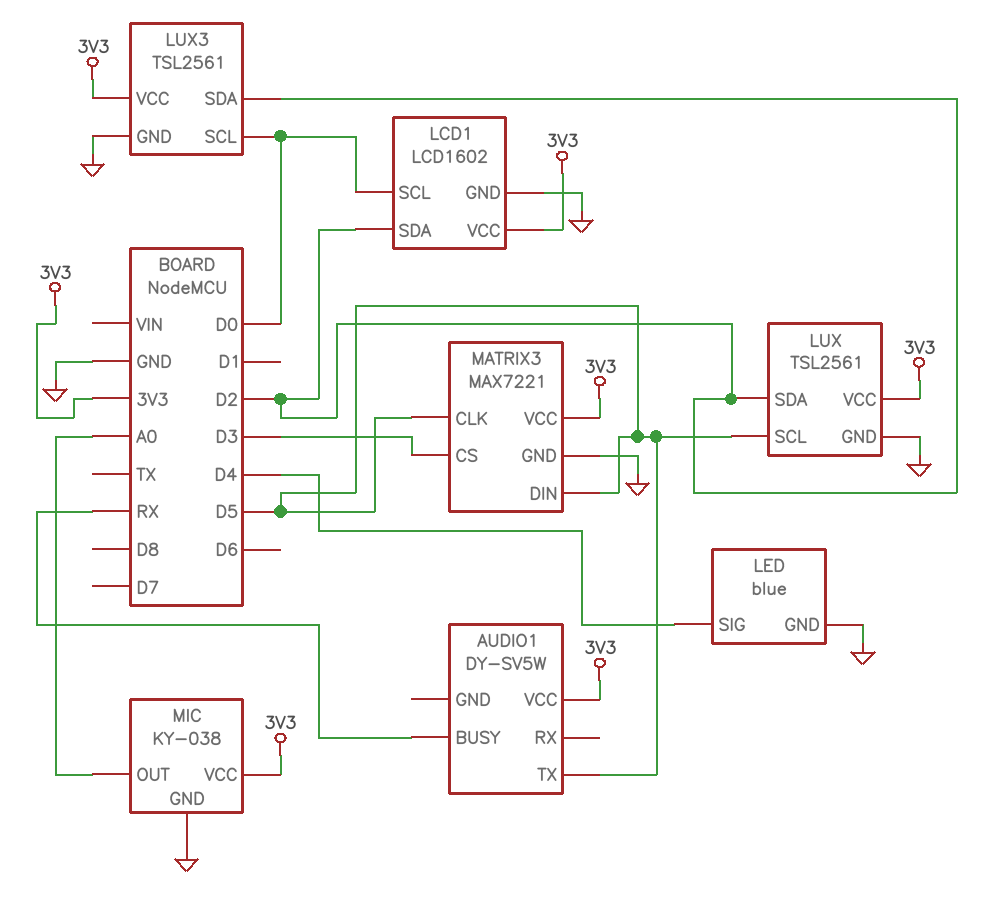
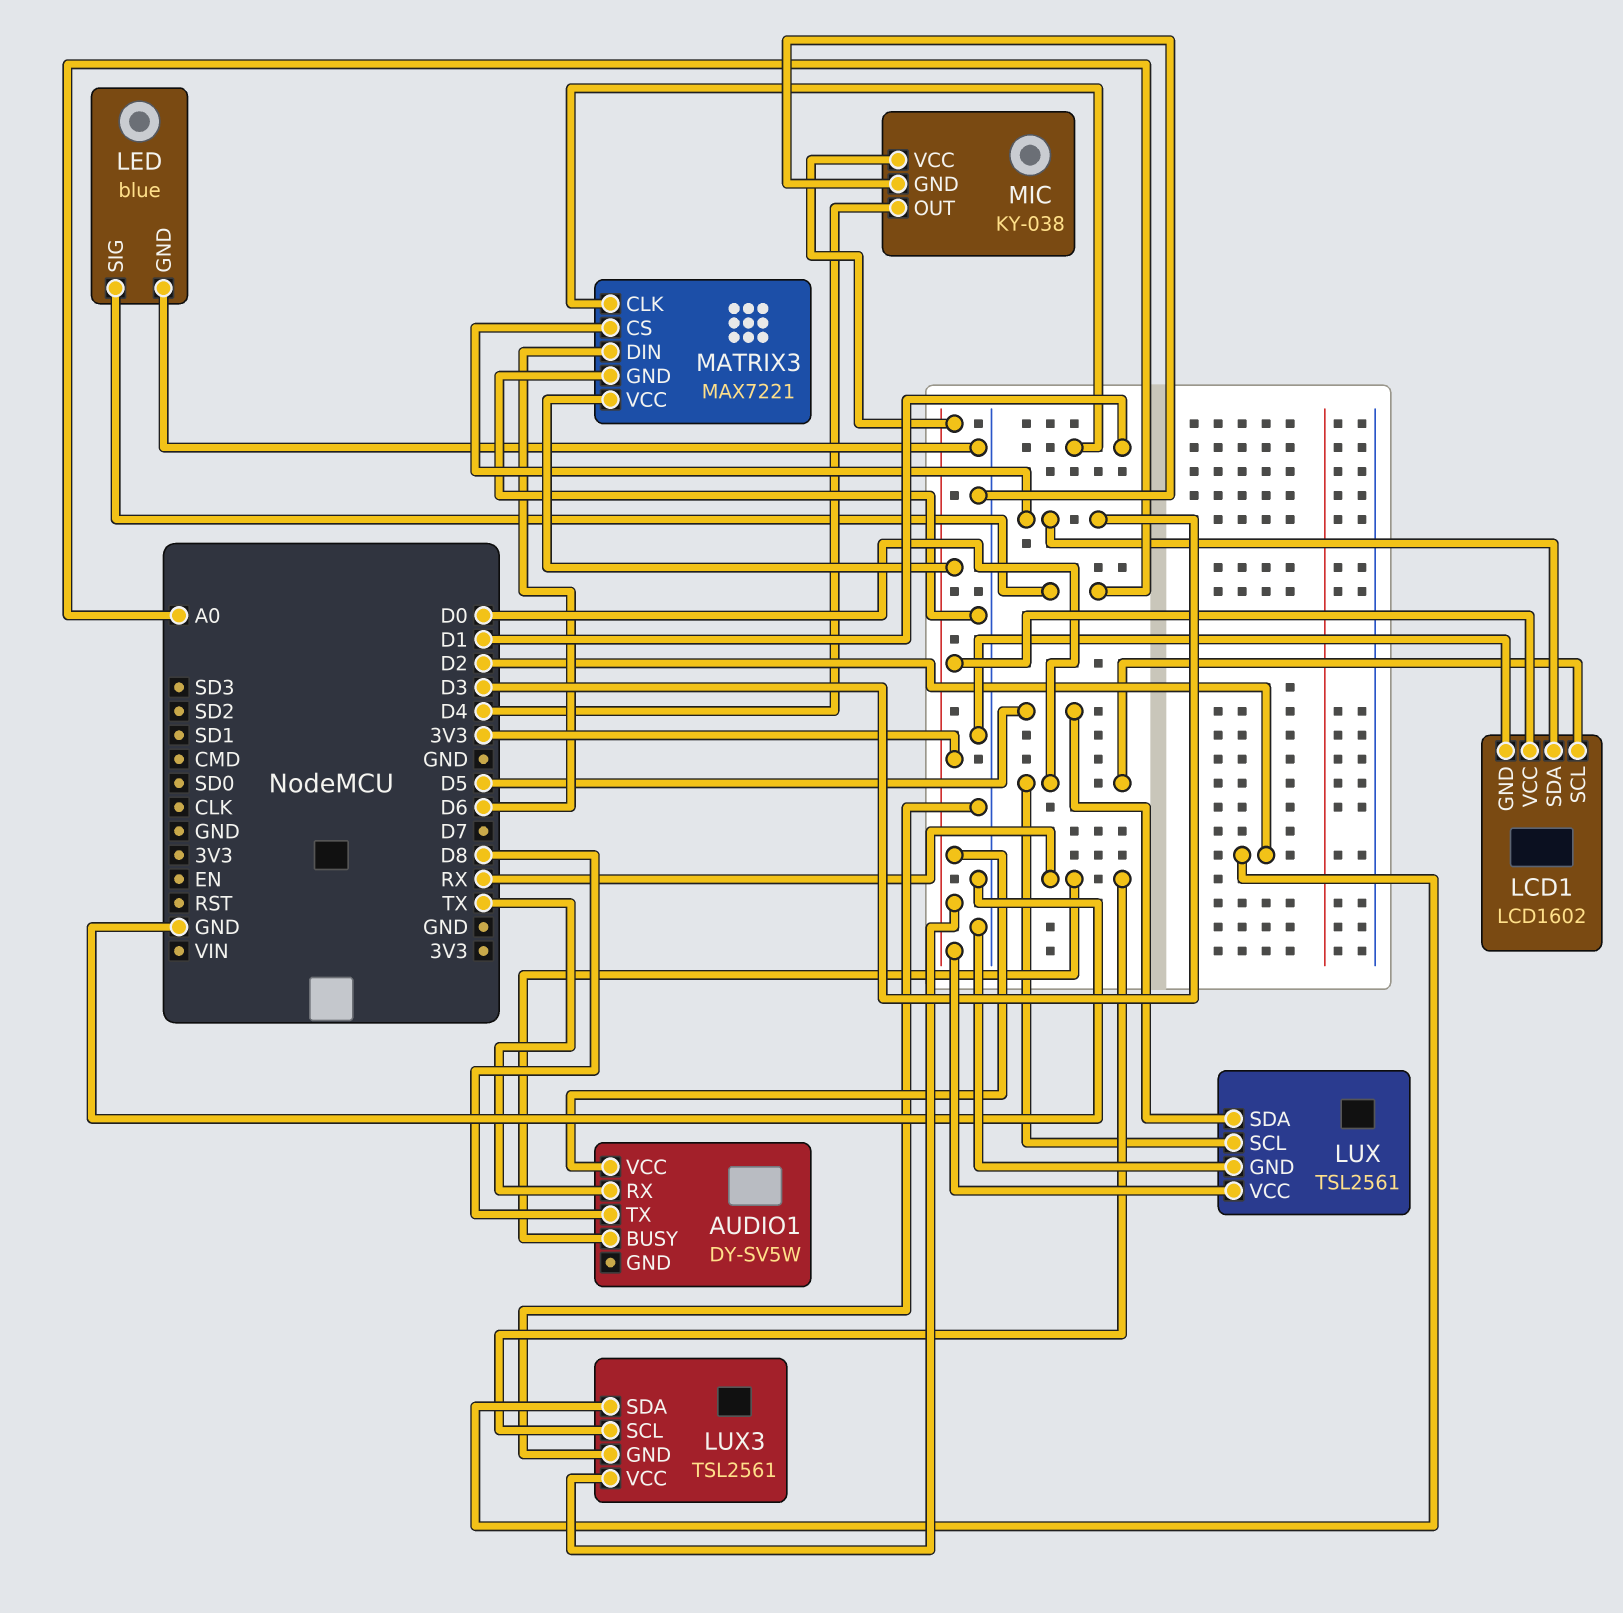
AUDIO1 pin RX: none -> TX
AUDIO1 pin TX: D5 -> D8
LCD1 pin SDA: D2 -> D3
LED pin SIG: D4 -> A0
LUX pin SCL: D5 -> D0
LUX pin SDA: D2 -> D5
LUX3 pin SCL: D0 -> RX
MATRIX3 pin CLK: D5 -> D1
MATRIX3 pin DIN: D5 -> D6
MIC pin OUT: A0 -> D4

